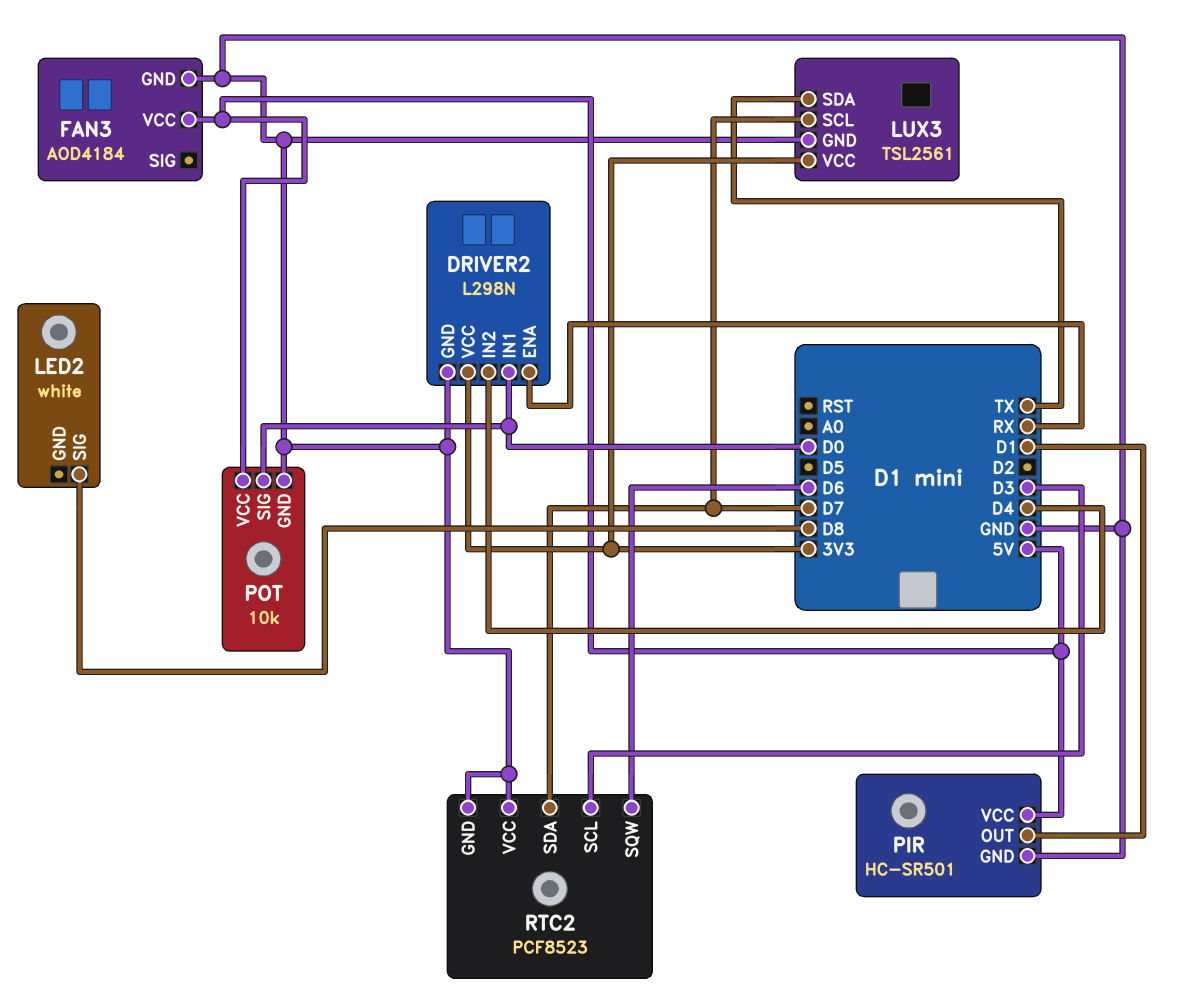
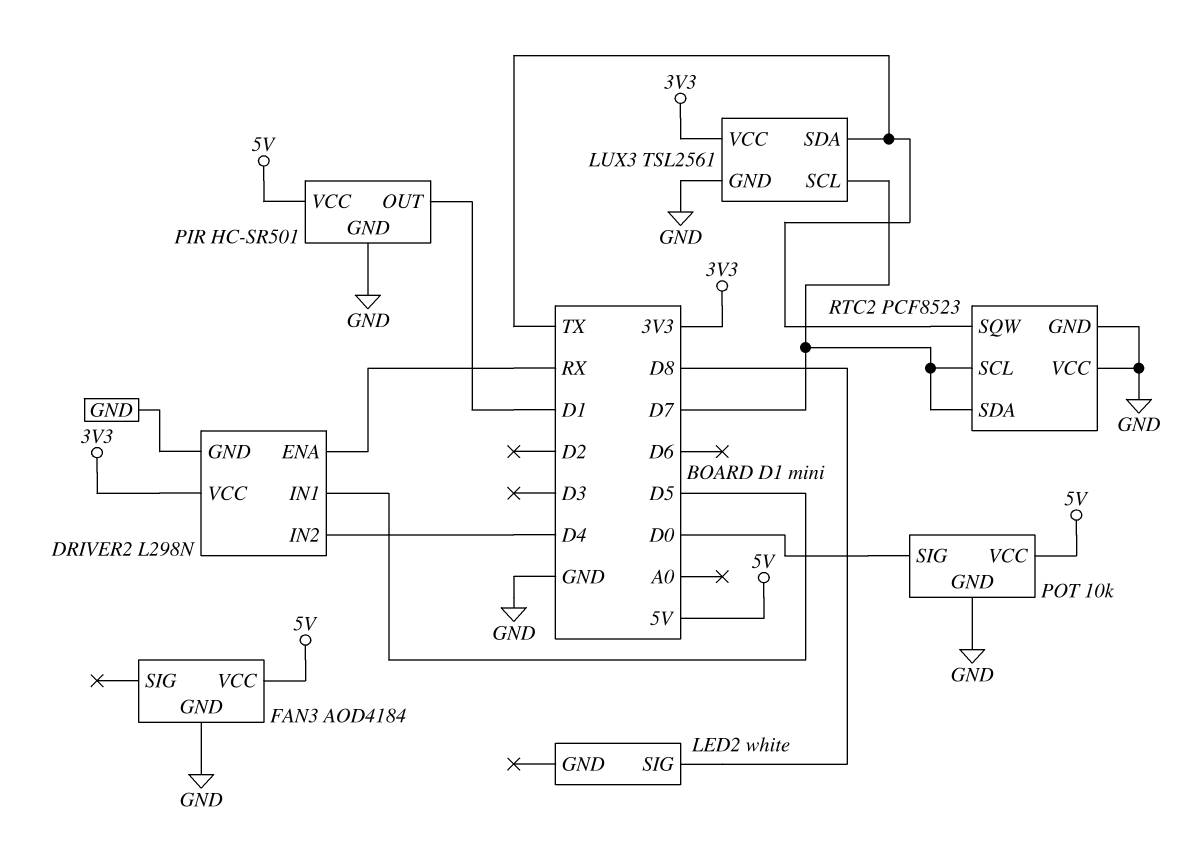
DRIVER2 pin IN1: D0 -> D5
RTC2 pin SCL: D3 -> D7
RTC2 pin SQW: D6 -> TX

